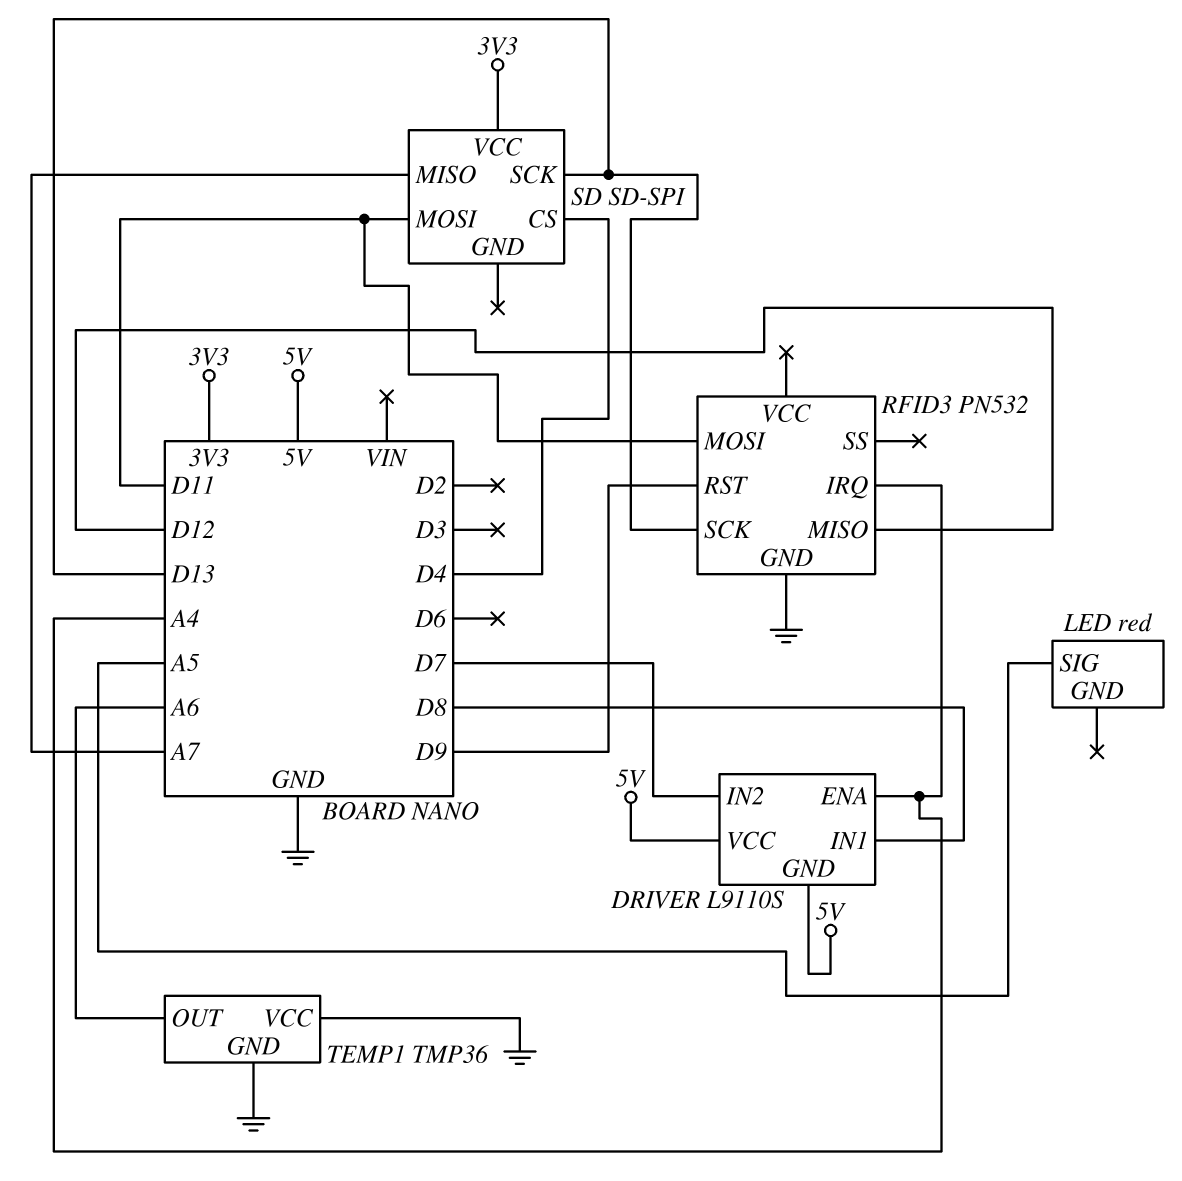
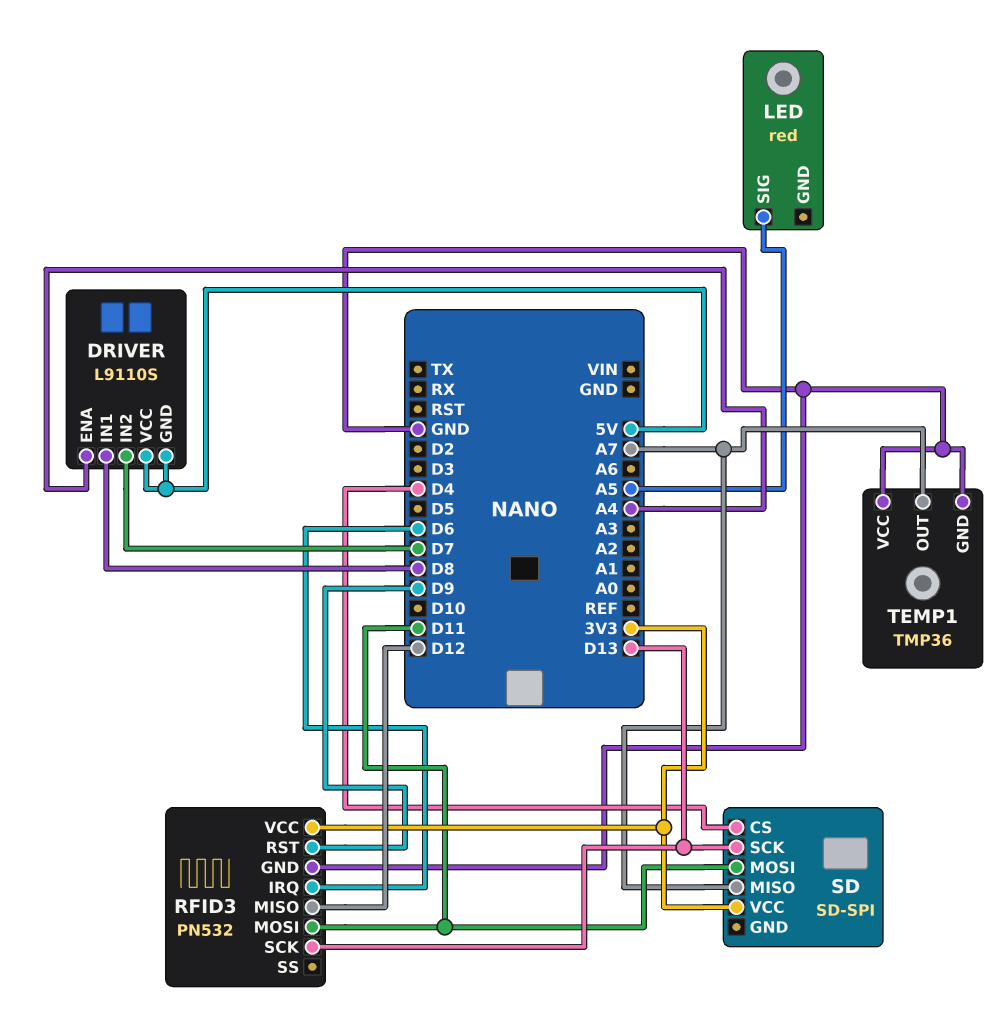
RFID3 pin IRQ: A4 -> D6
RFID3 pin VCC: none -> 3V3
TEMP1 pin OUT: A6 -> A7

